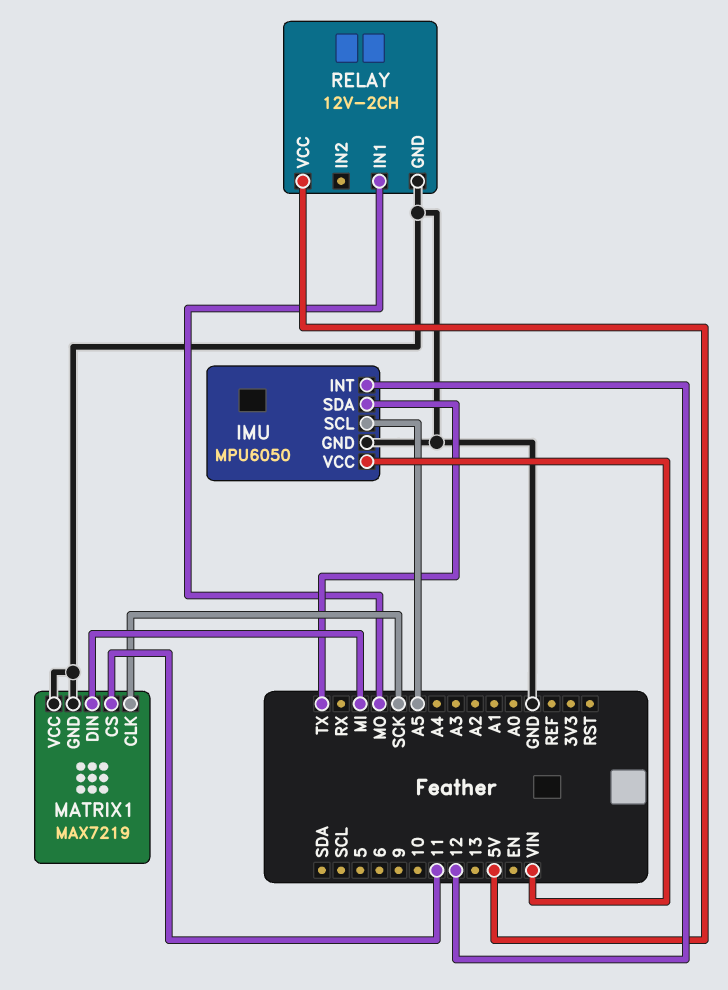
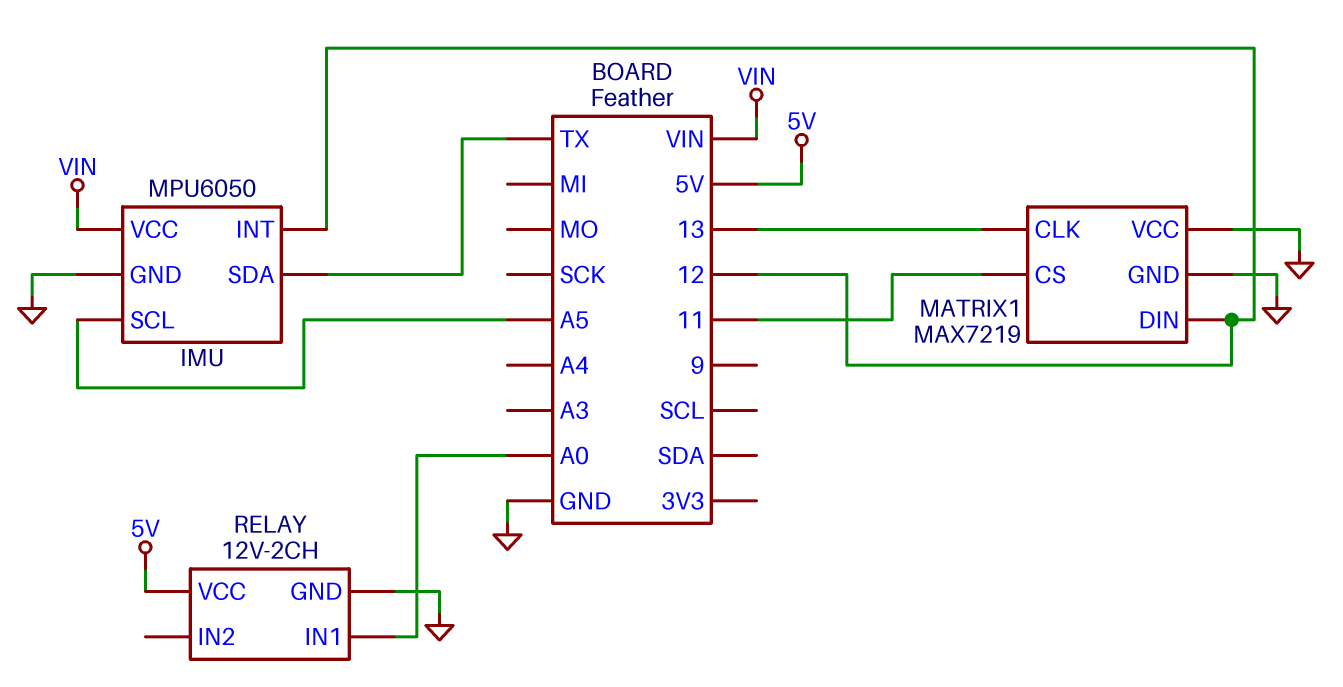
MATRIX1 pin CLK: SCK -> 13
MATRIX1 pin DIN: MI -> 12
RELAY pin IN1: MO -> A0

